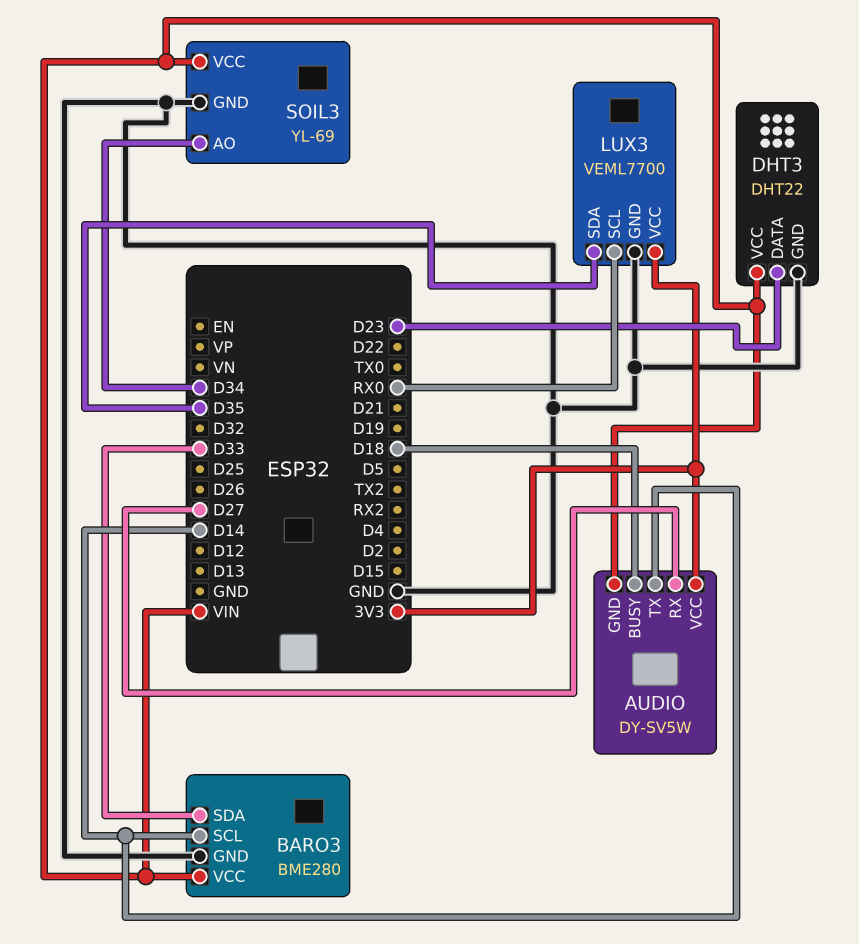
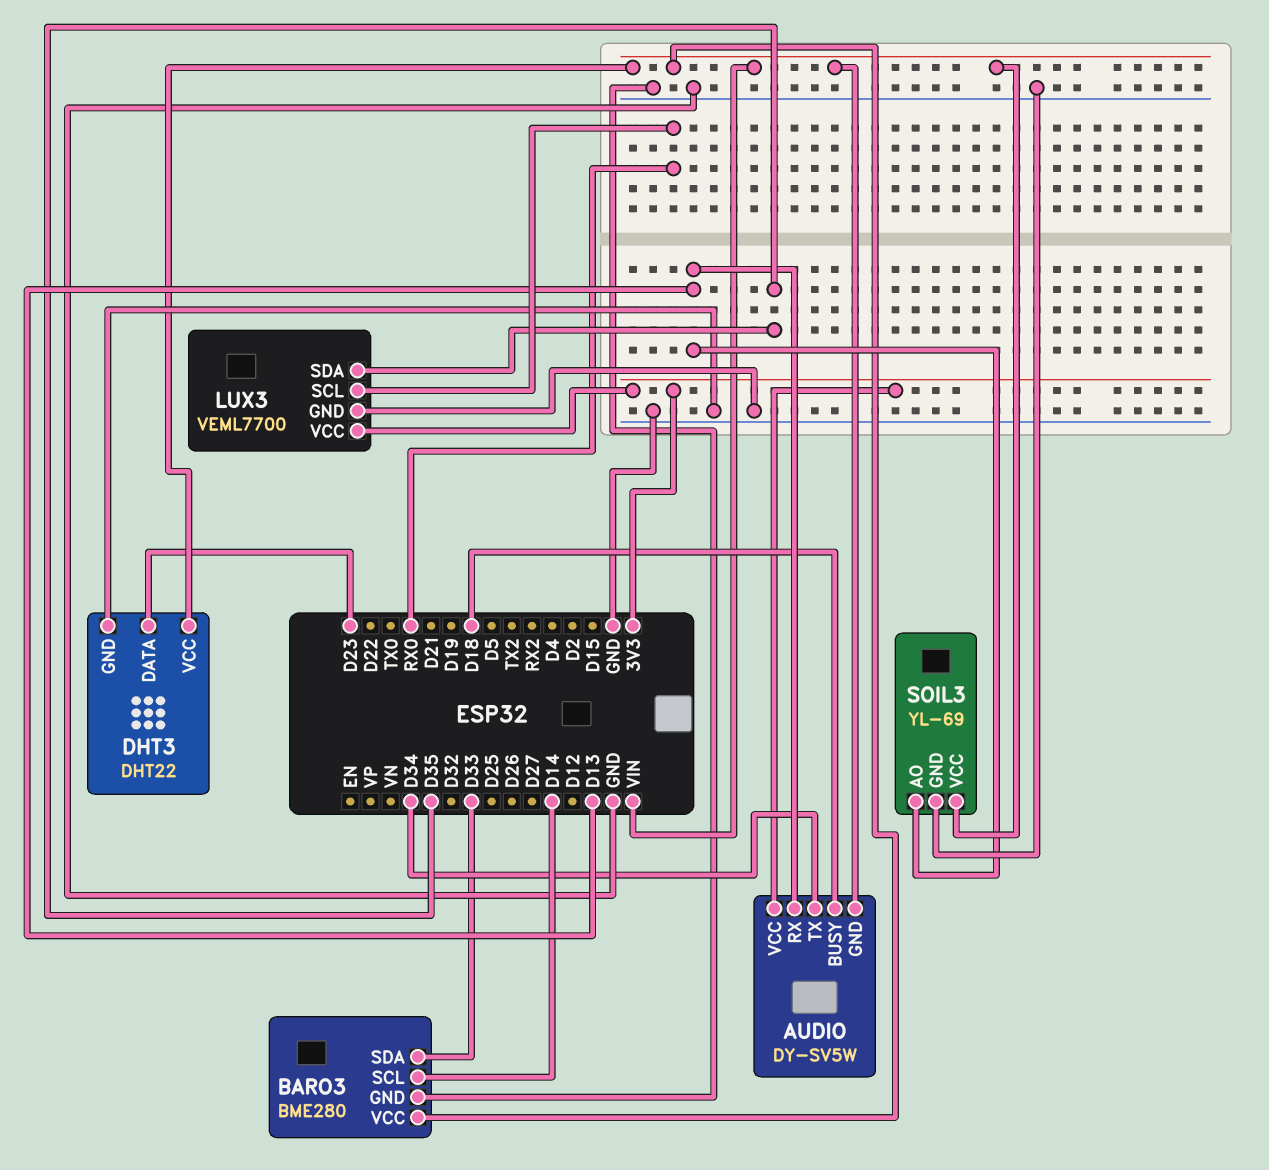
AUDIO pin RX: D27 -> D13
AUDIO pin TX: D14 -> D34
SOIL3 pin AO: D34 -> D13

